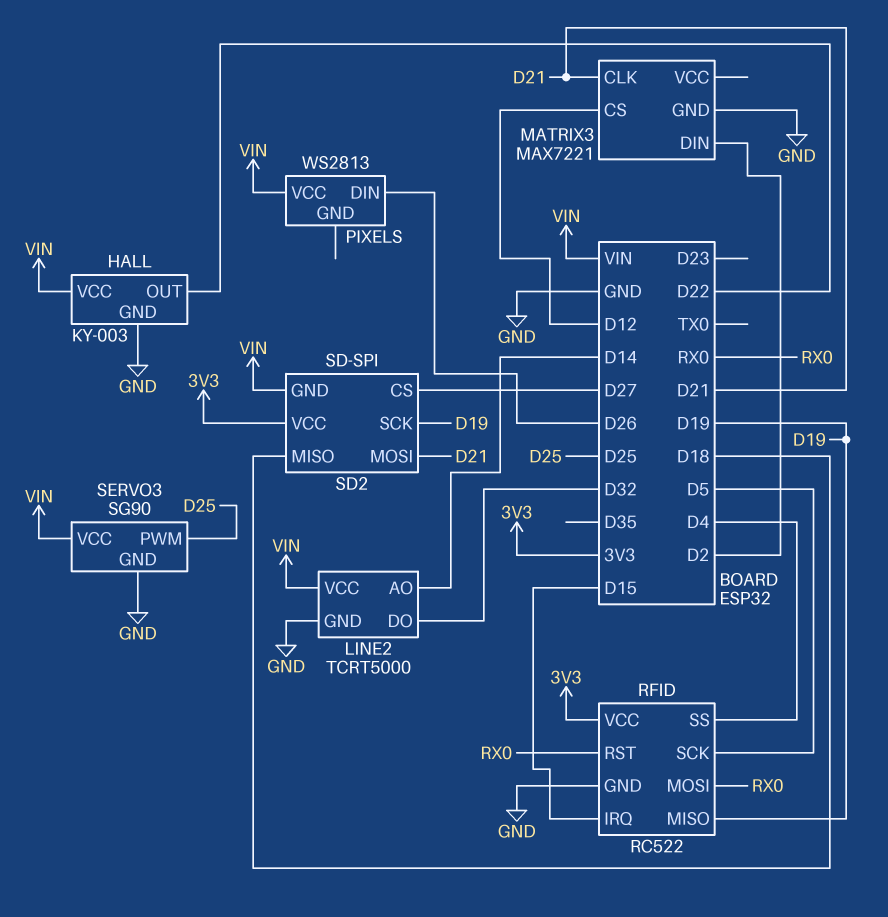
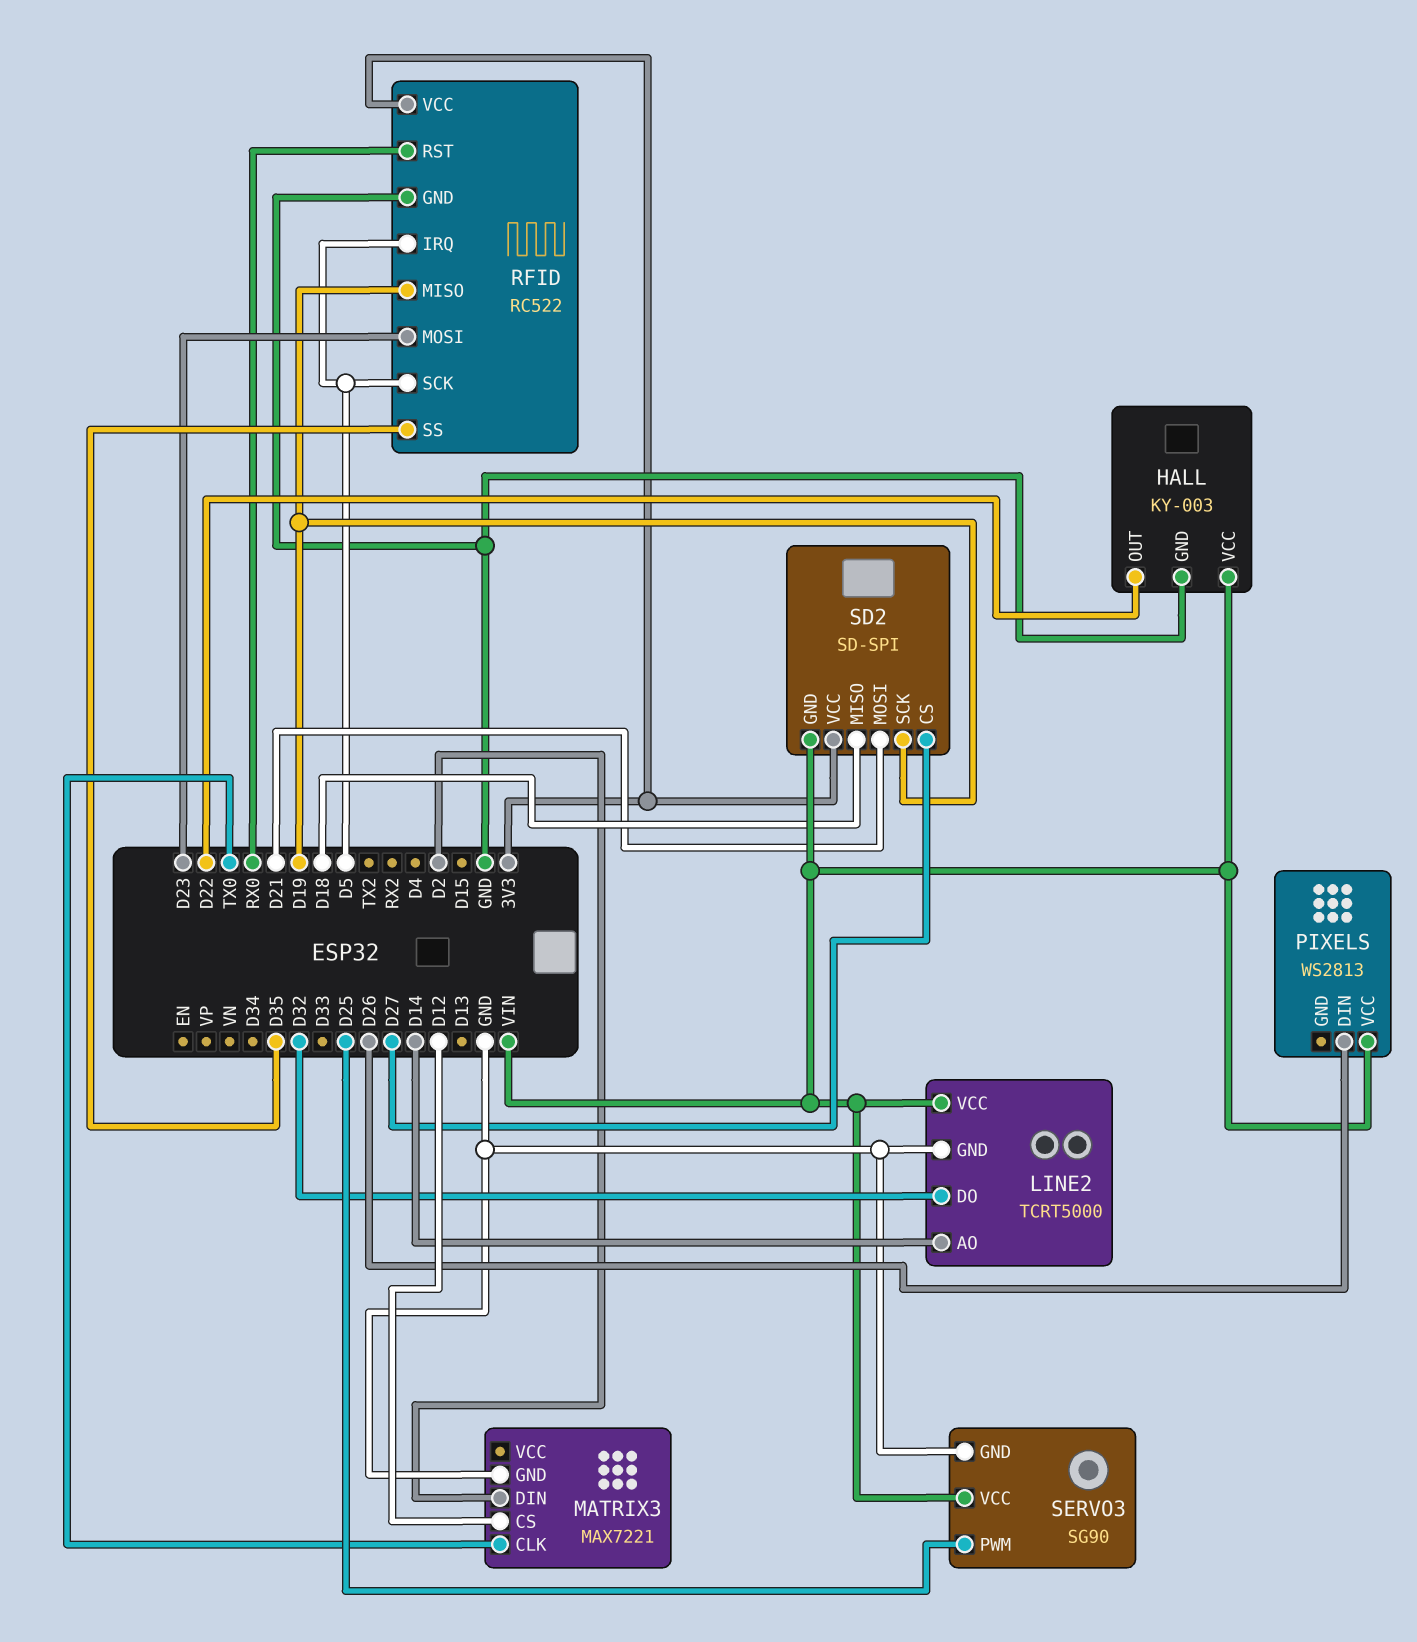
MATRIX3 pin CLK: D21 -> TX0
RFID pin IRQ: D15 -> D5
RFID pin MOSI: RX0 -> D23
RFID pin SS: D4 -> D35

